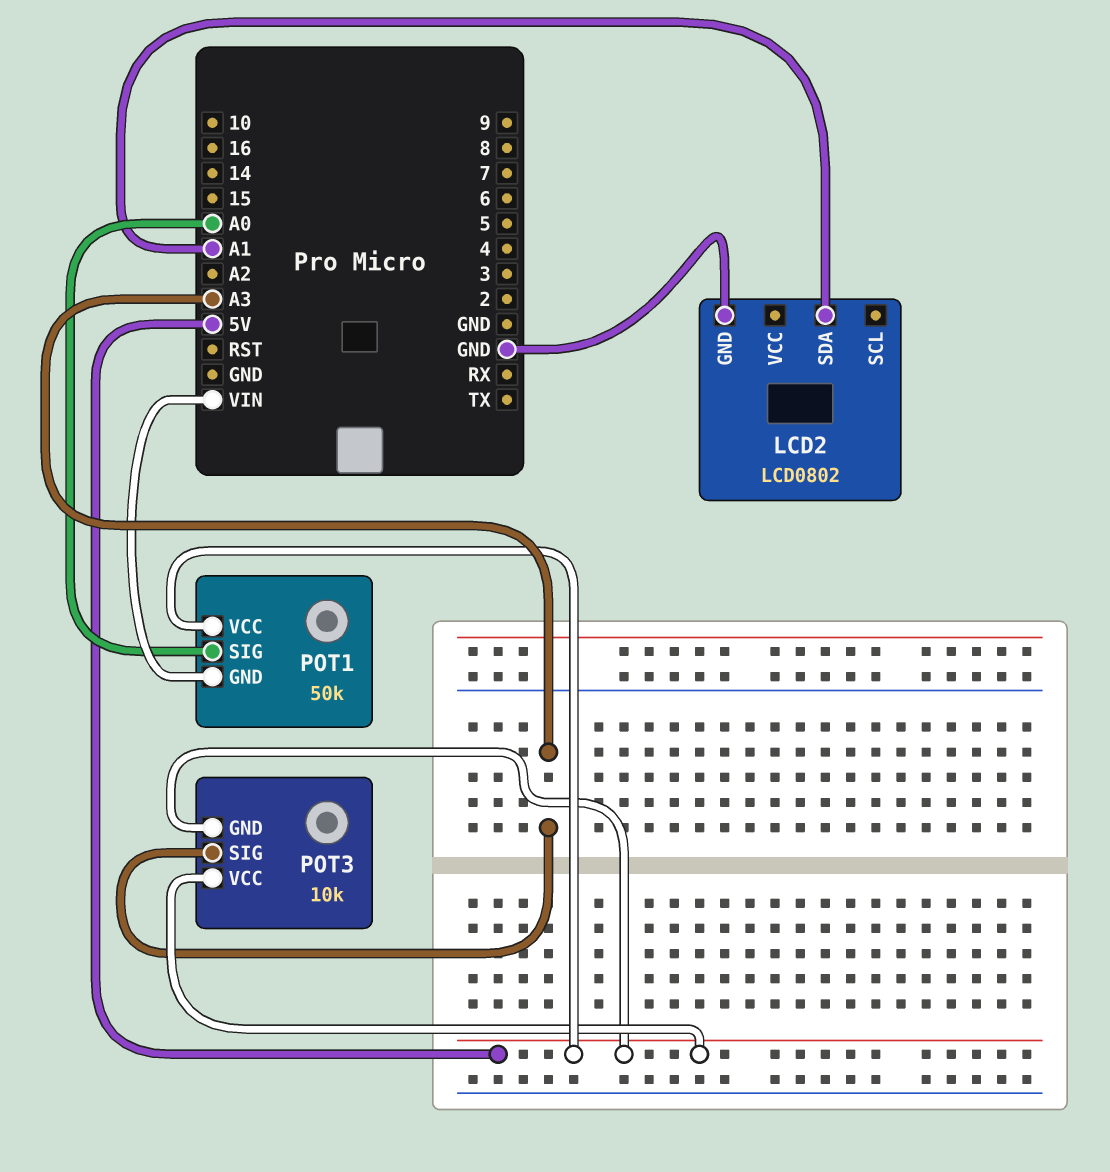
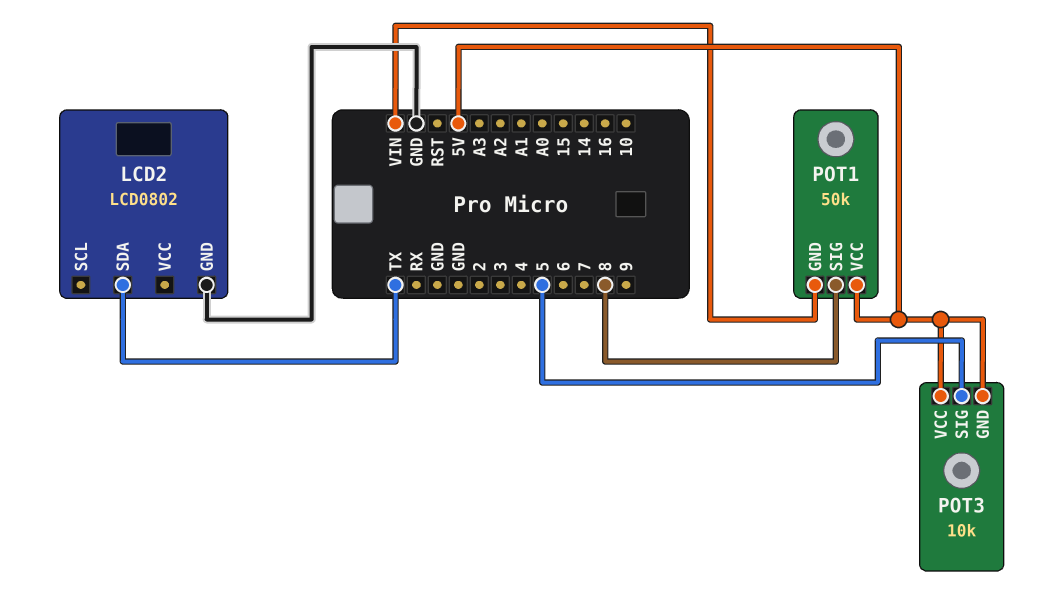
LCD2 pin SDA: A1 -> TX
POT1 pin SIG: A0 -> 8
POT3 pin SIG: A3 -> 5

